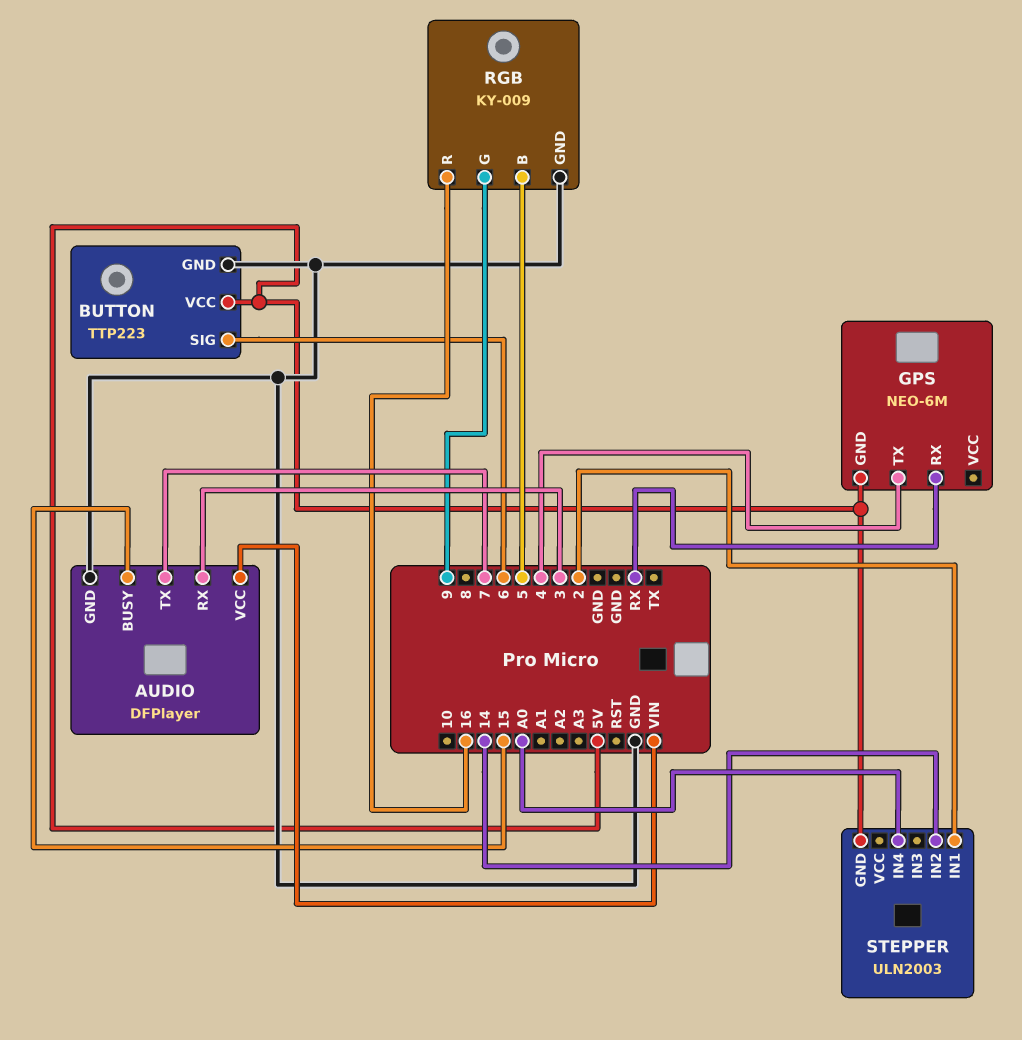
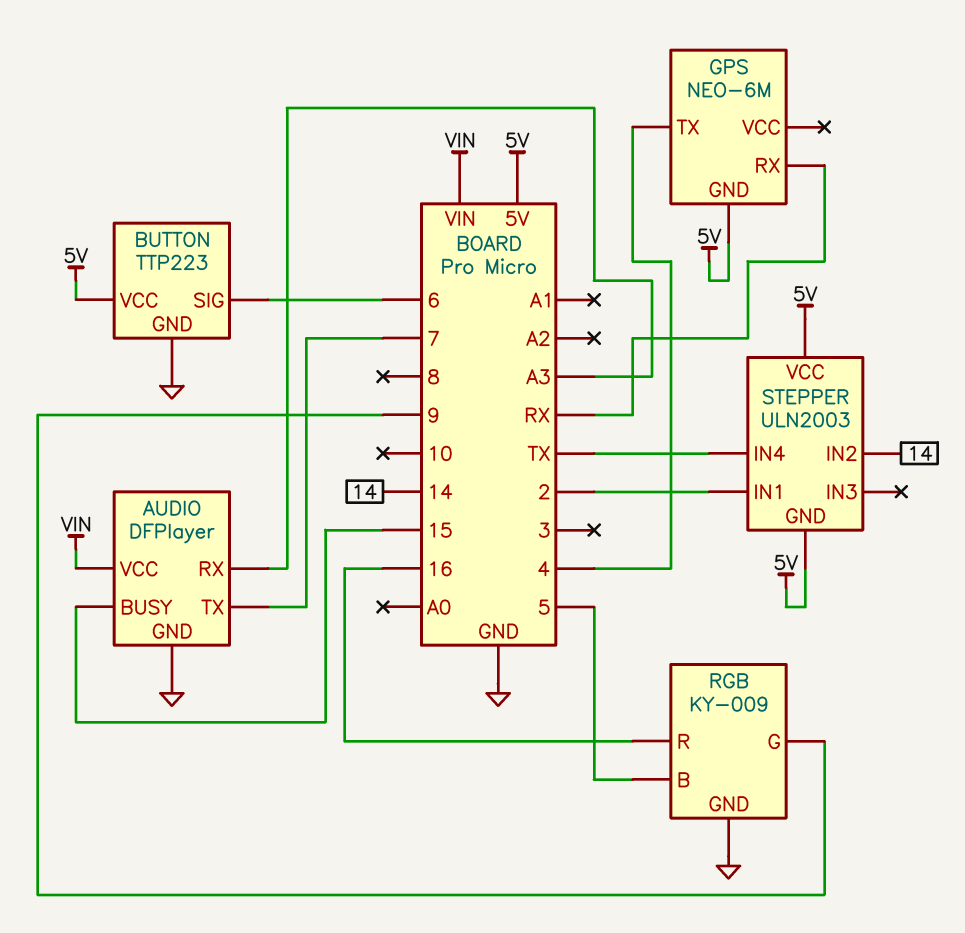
AUDIO pin RX: 3 -> A3
STEPPER pin IN4: A0 -> TX
STEPPER pin VCC: none -> 5V

